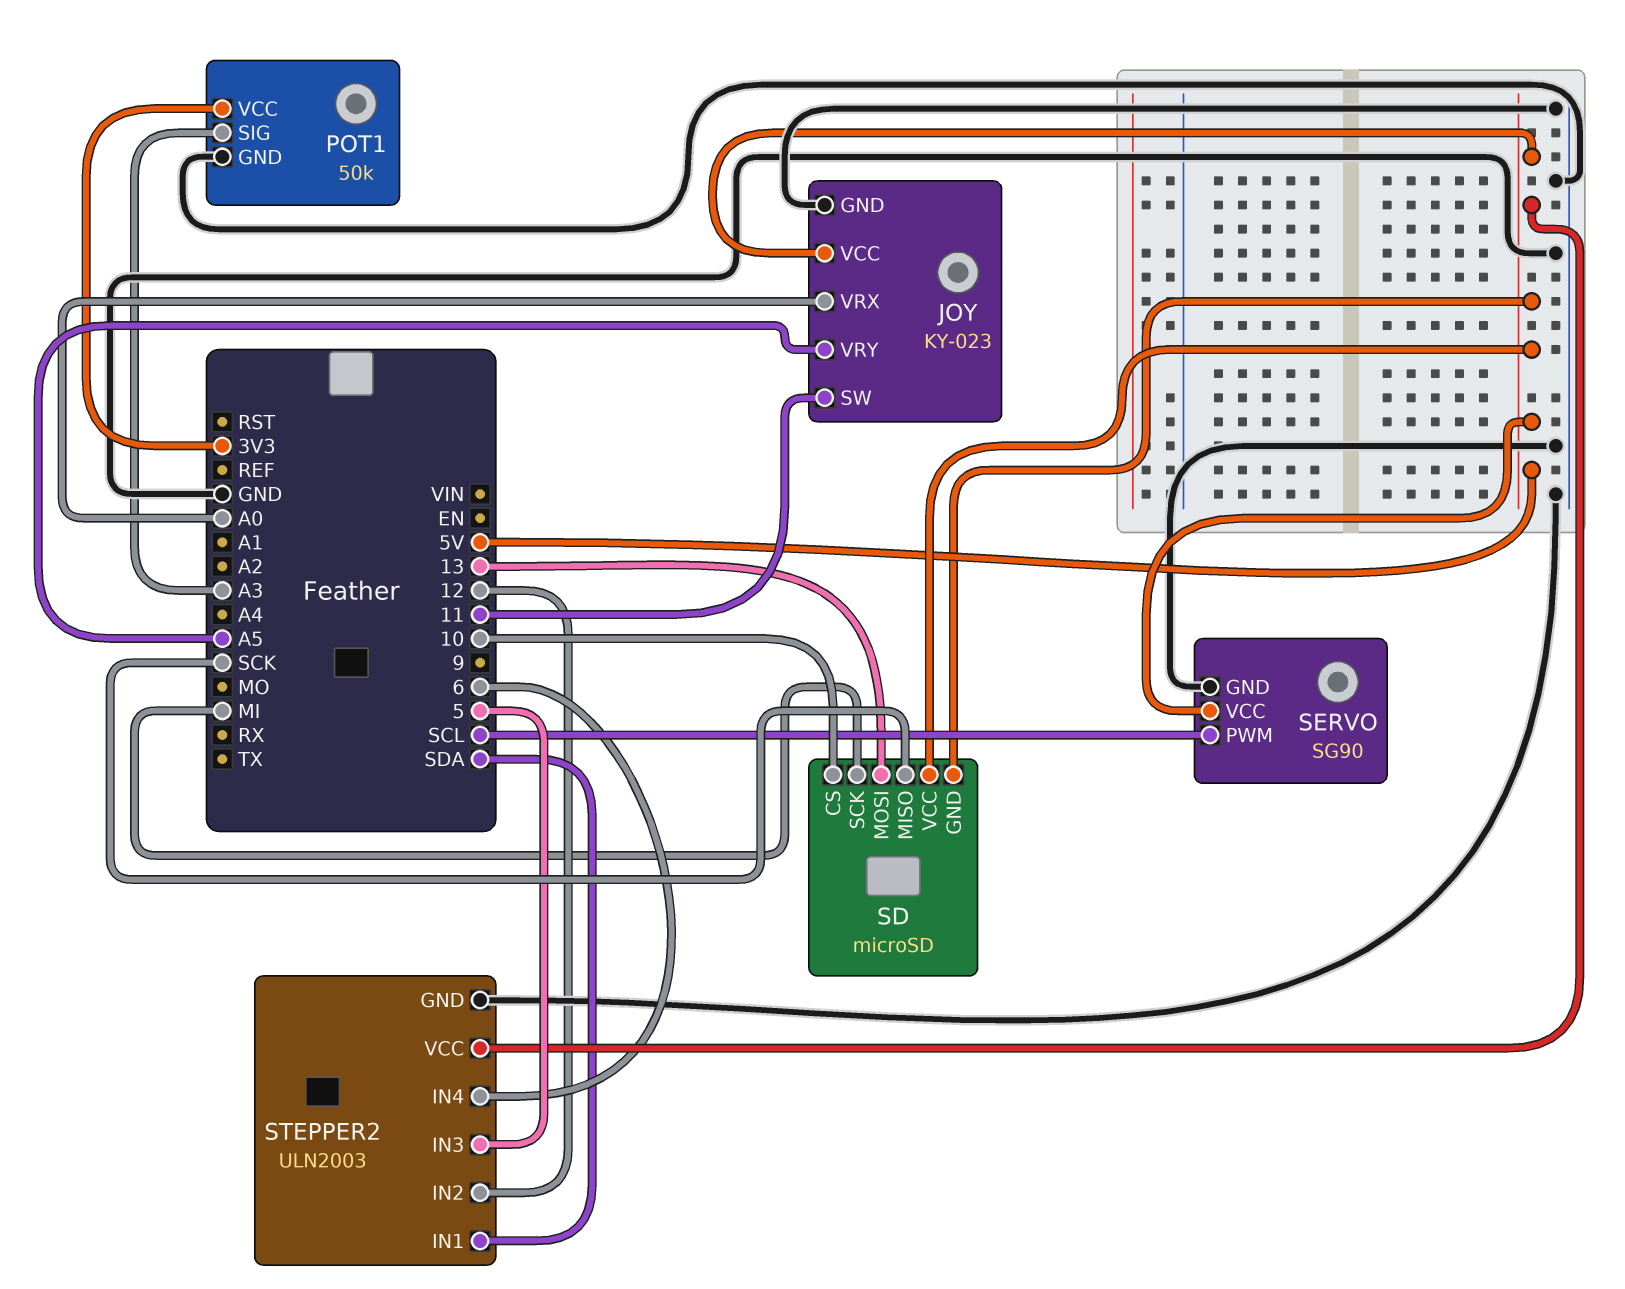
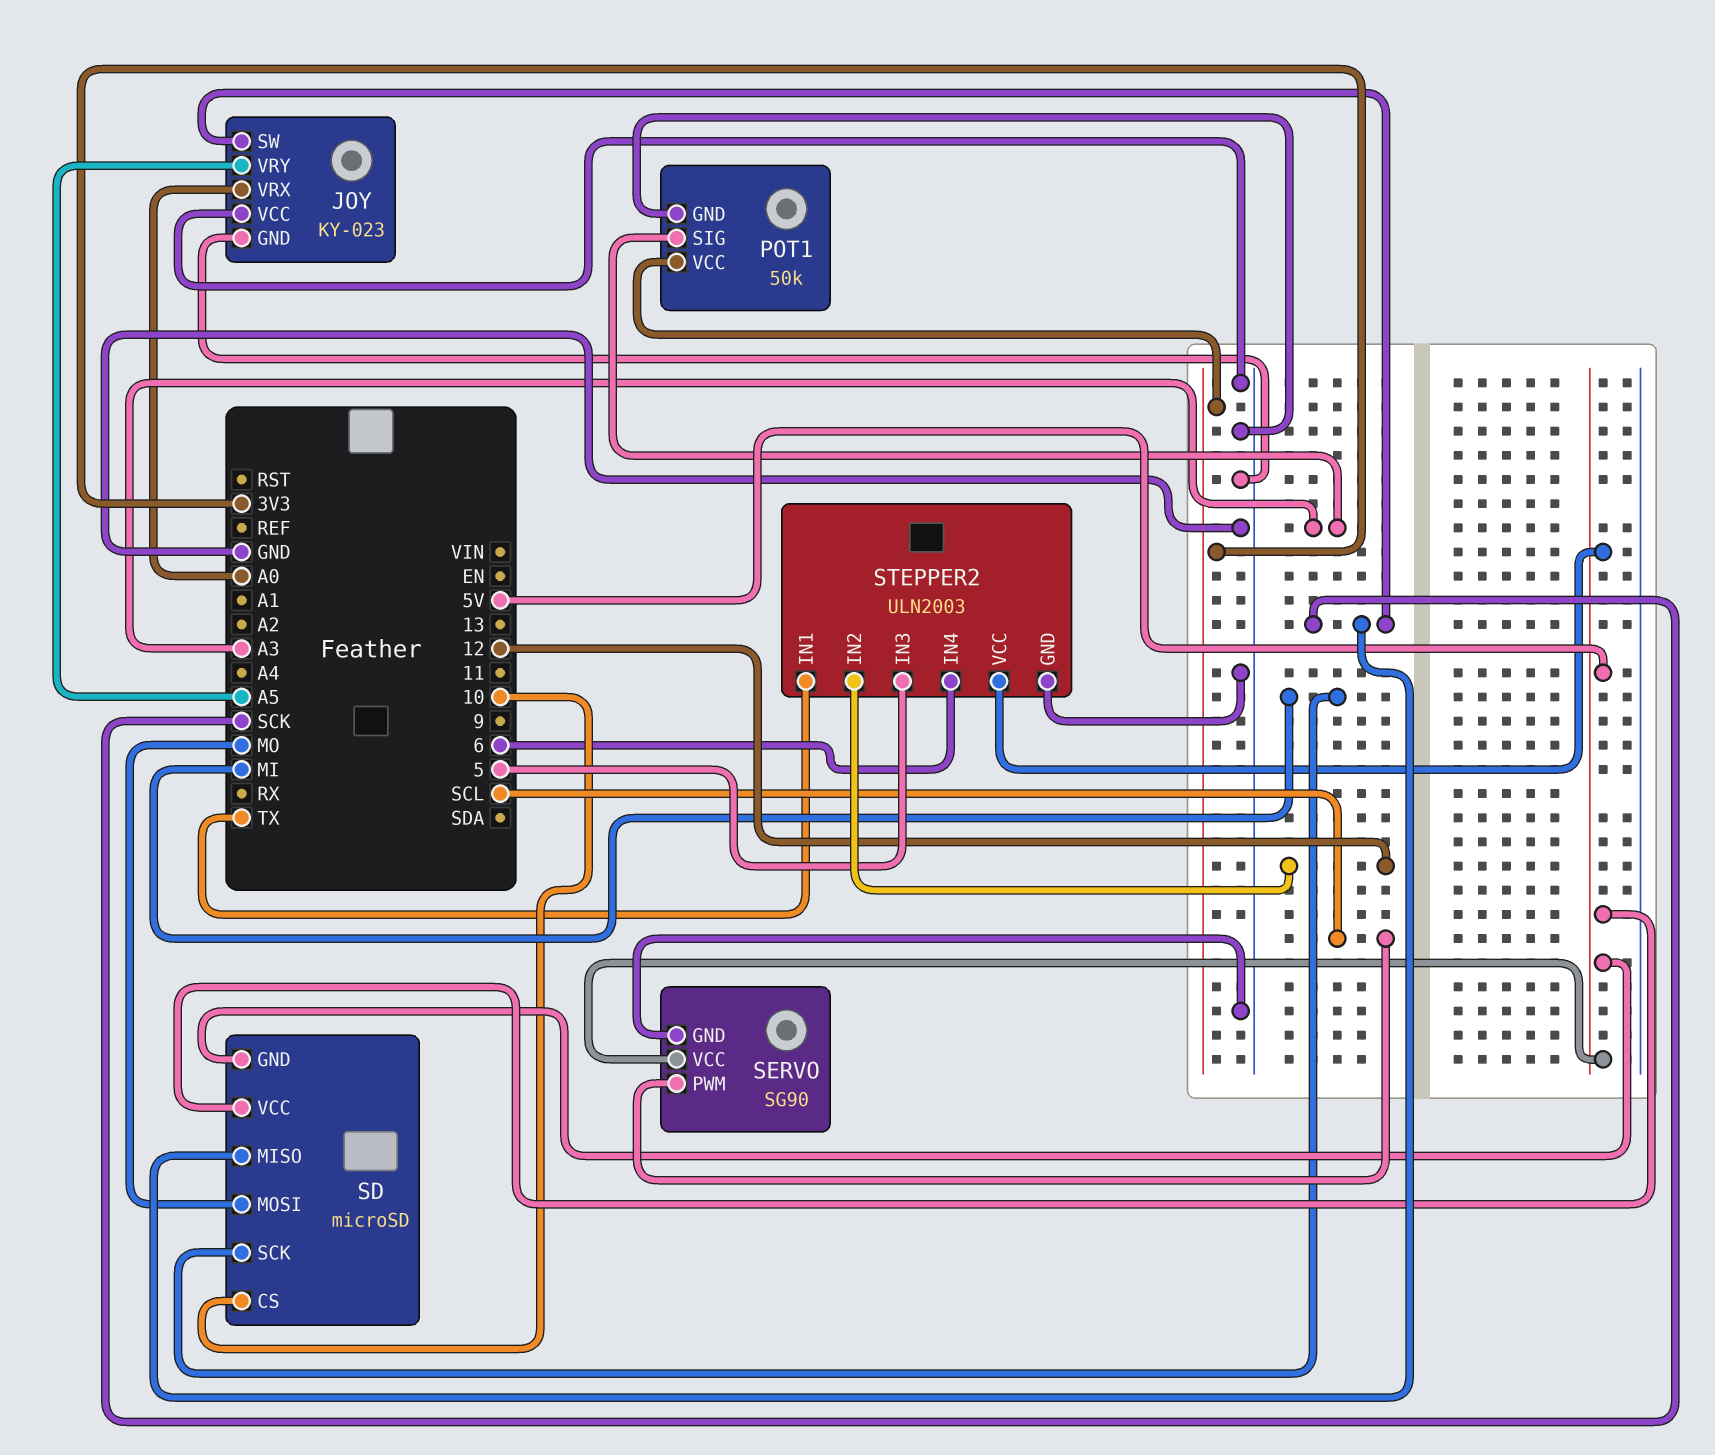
JOY pin SW: 11 -> SCK
JOY pin VCC: 5V -> GND
SD pin MOSI: 13 -> MO
STEPPER2 pin IN1: SDA -> TX

